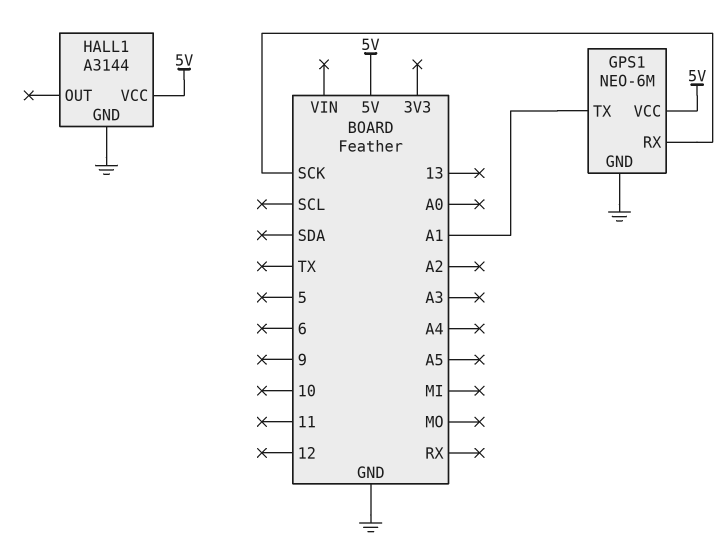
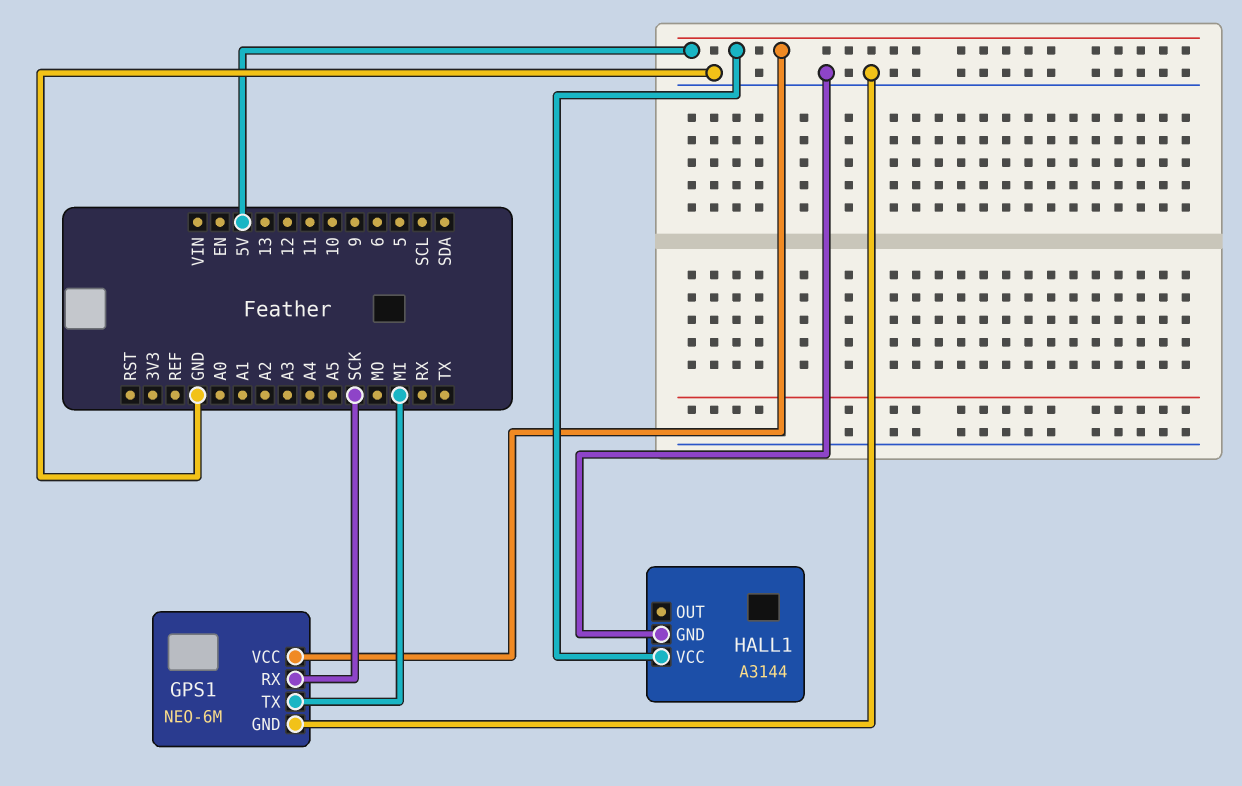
GPS1 pin TX: A1 -> MI

